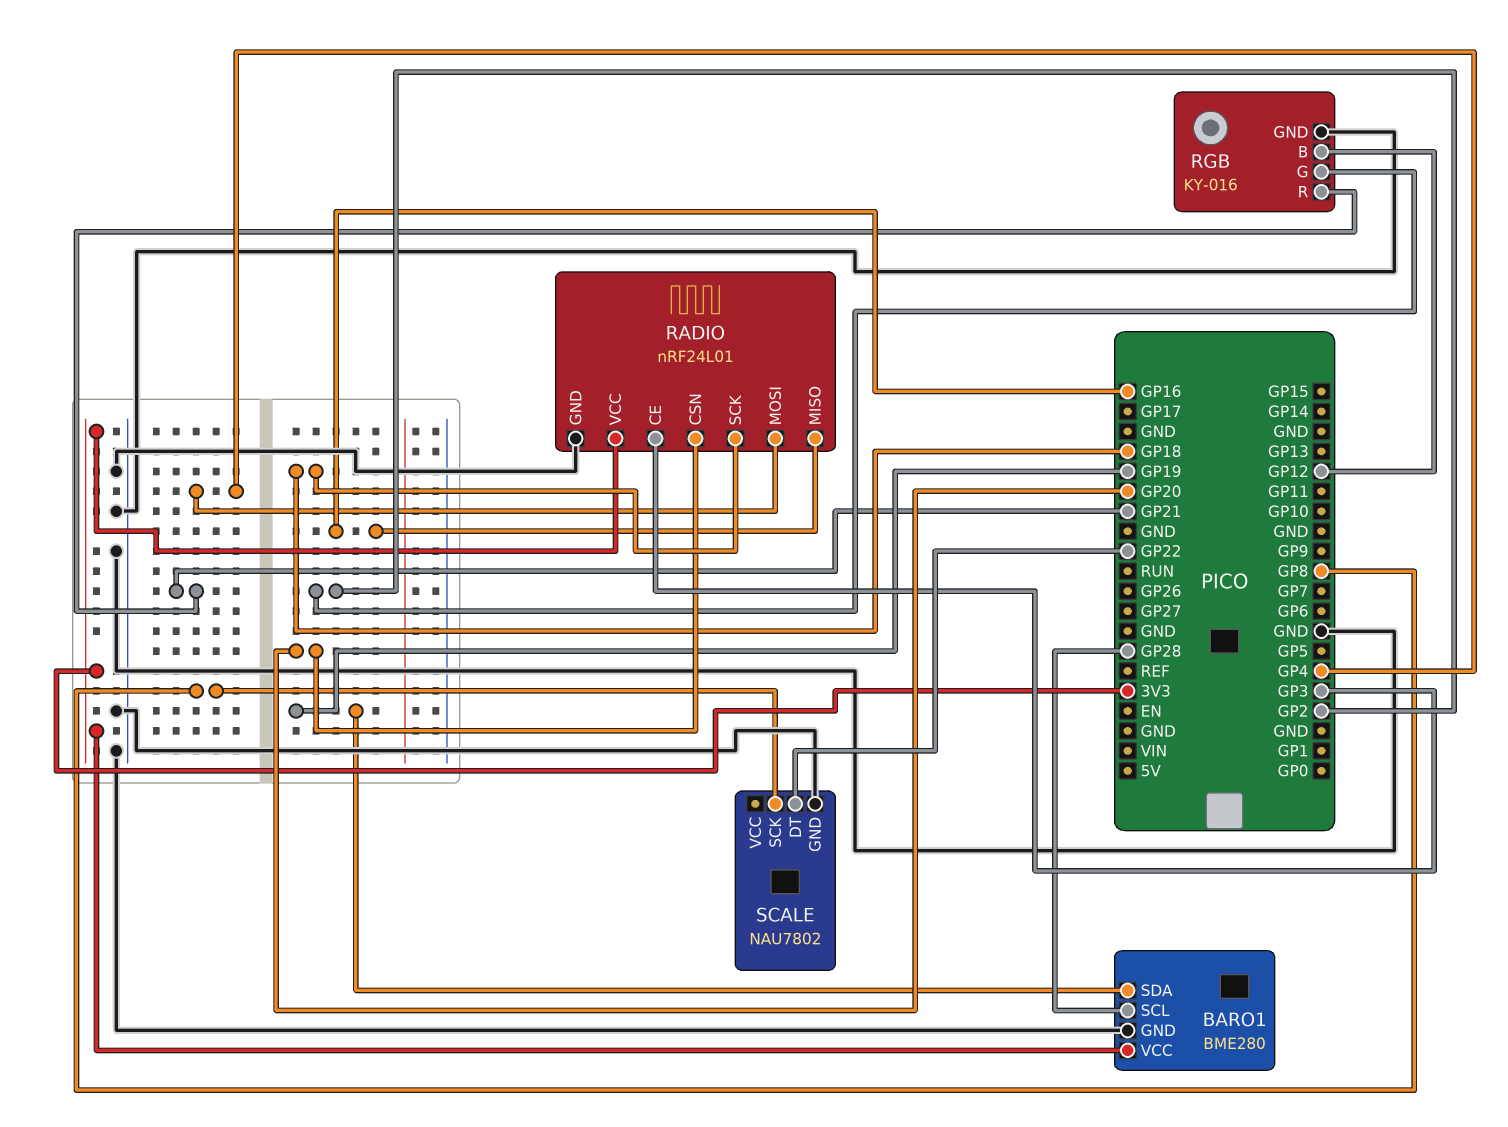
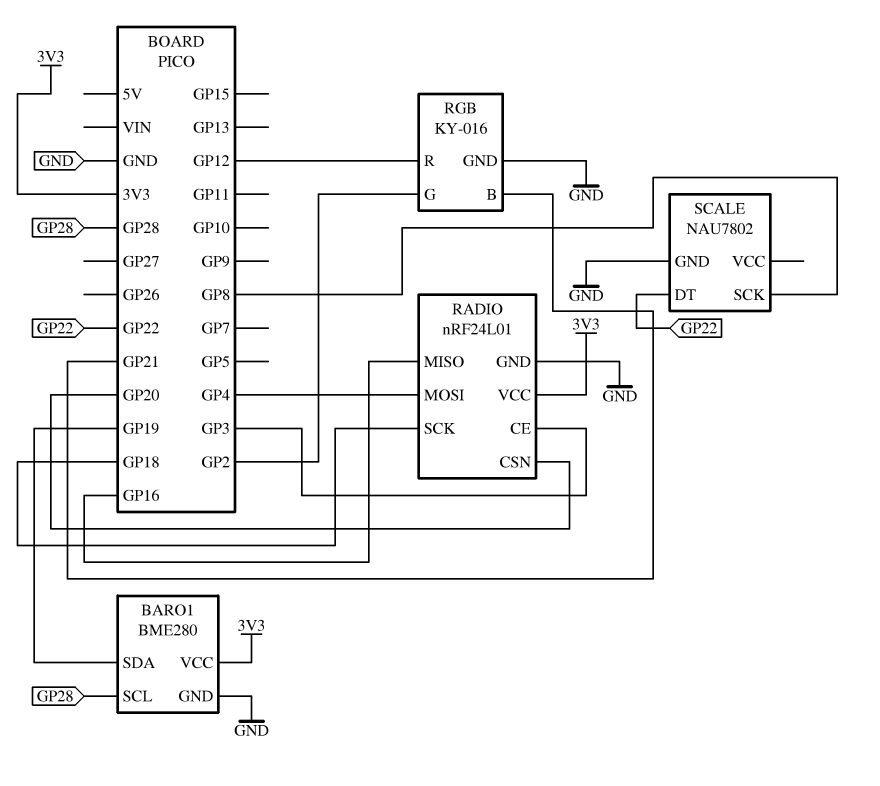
RGB pin B: GP12 -> GP21
RGB pin R: GP21 -> GP12

